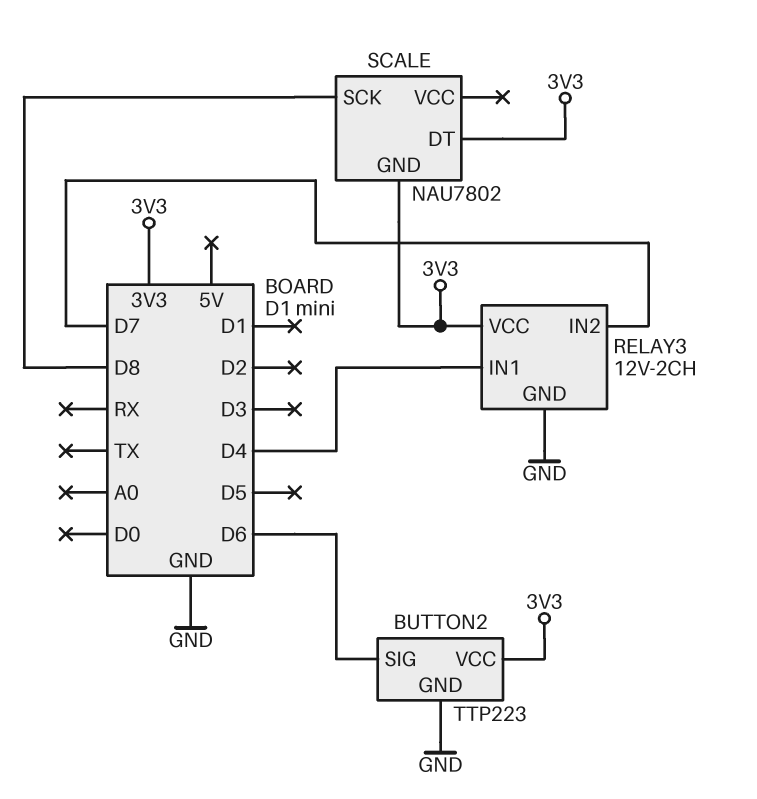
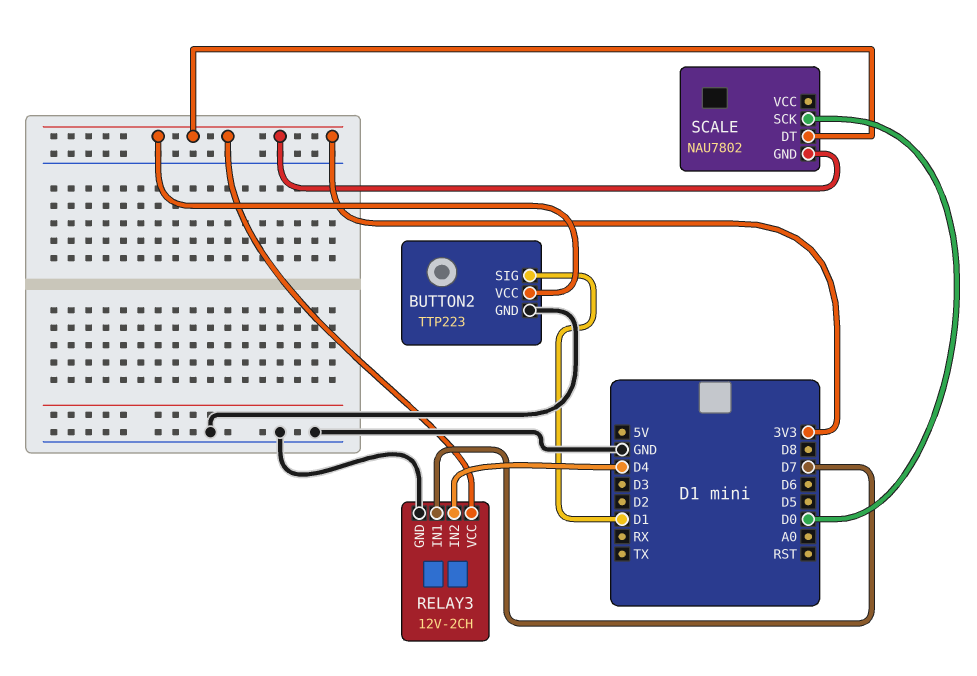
BUTTON2 pin SIG: D6 -> D1
RELAY3 pin IN1: D4 -> D7
RELAY3 pin IN2: D7 -> D4
SCALE pin SCK: D8 -> D0

